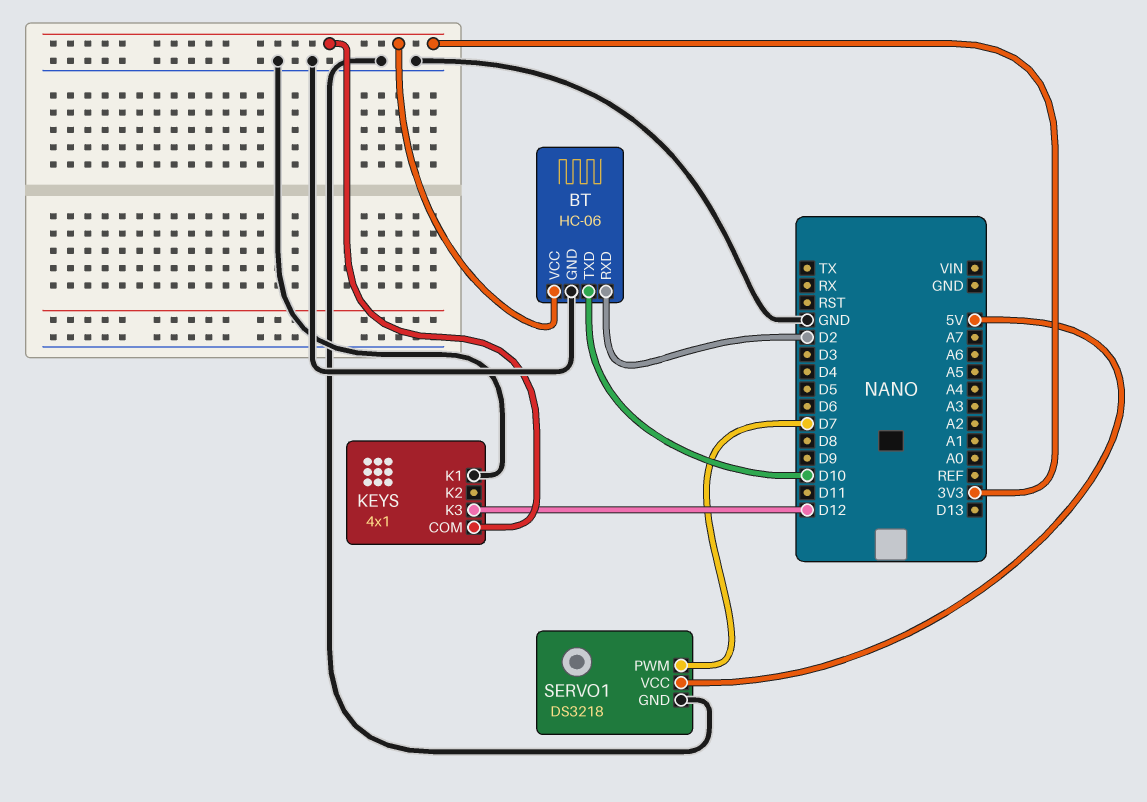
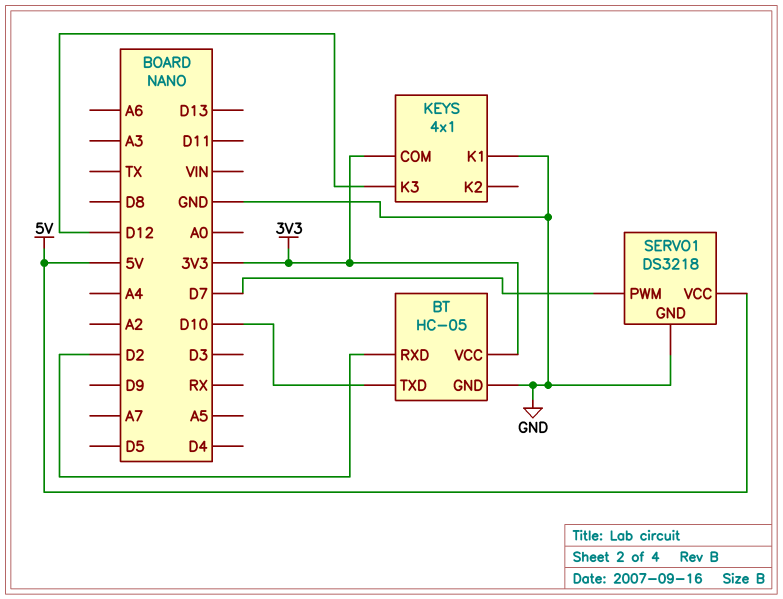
BT: HC-06 -> HC-05

